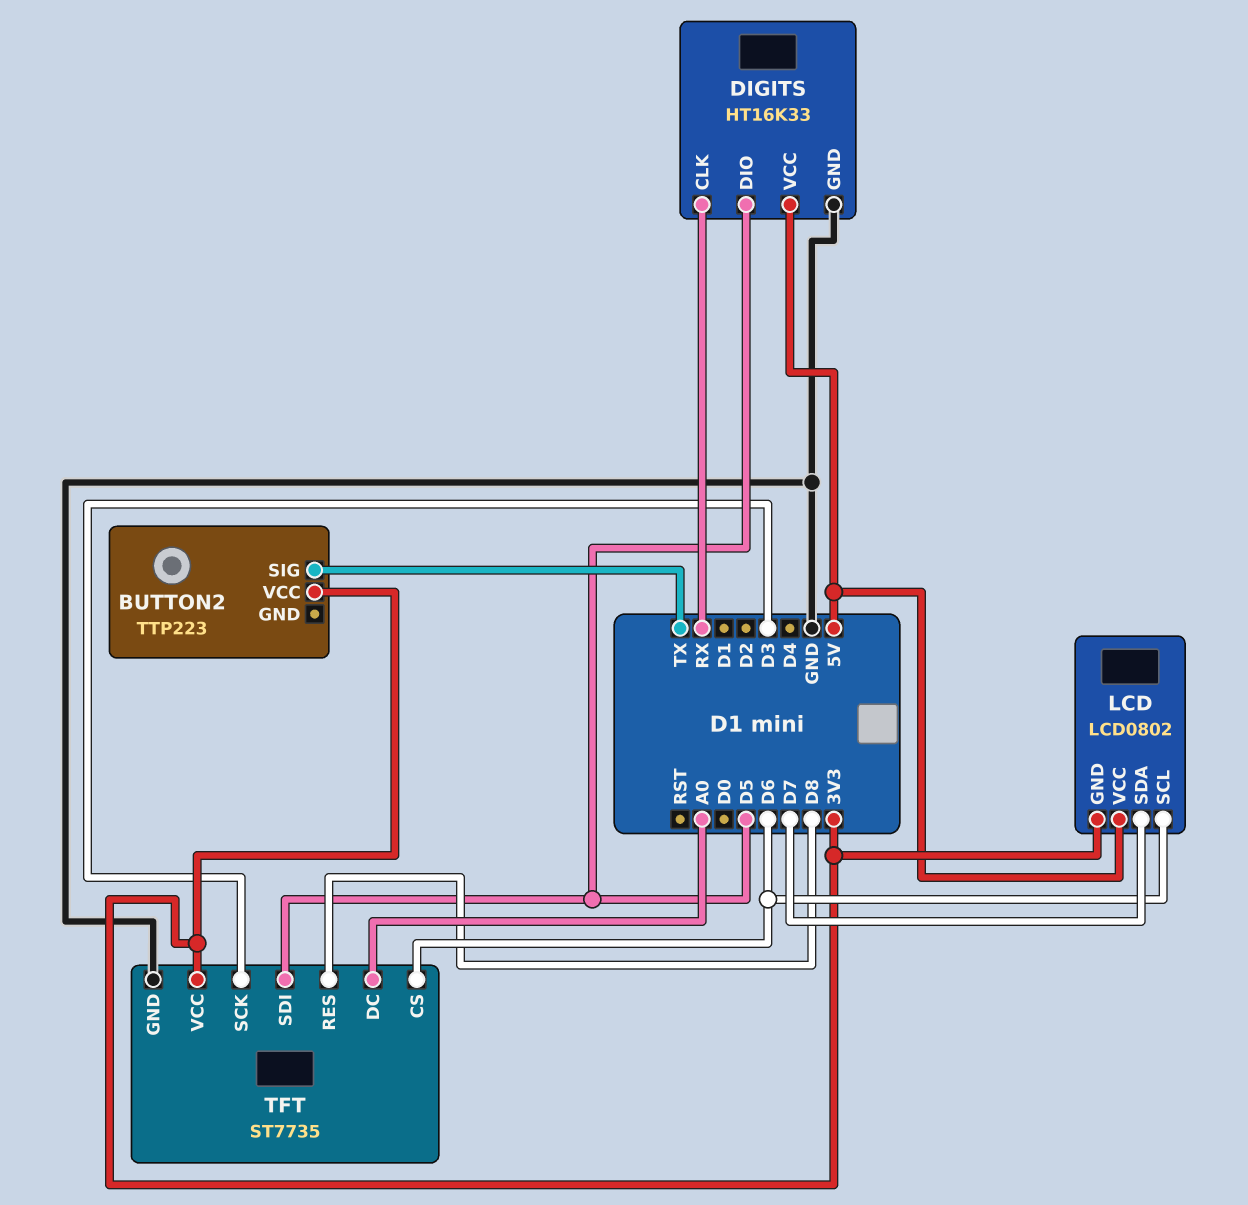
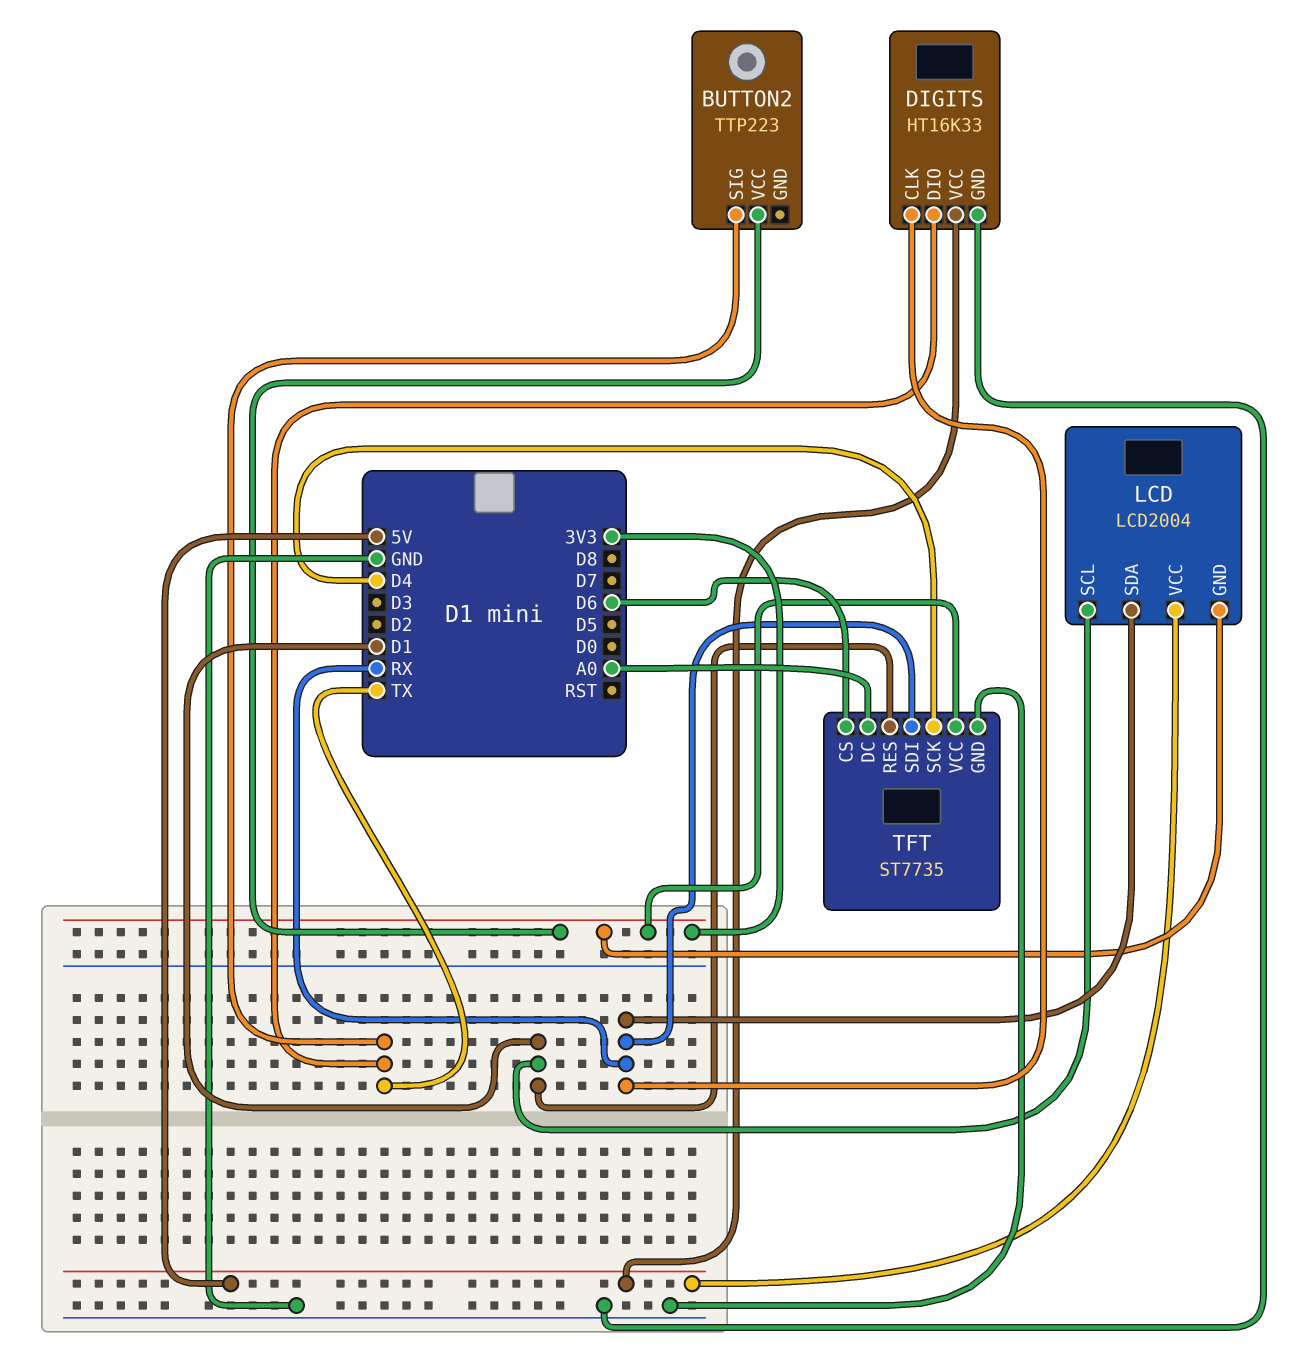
DIGITS pin DIO: D5 -> TX
LCD: LCD0802 -> LCD2004
LCD pin SCL: D6 -> D1
LCD pin SDA: D7 -> RX
TFT pin RES: D8 -> D1
TFT pin SCK: D3 -> D4
TFT pin SDI: D5 -> RX

